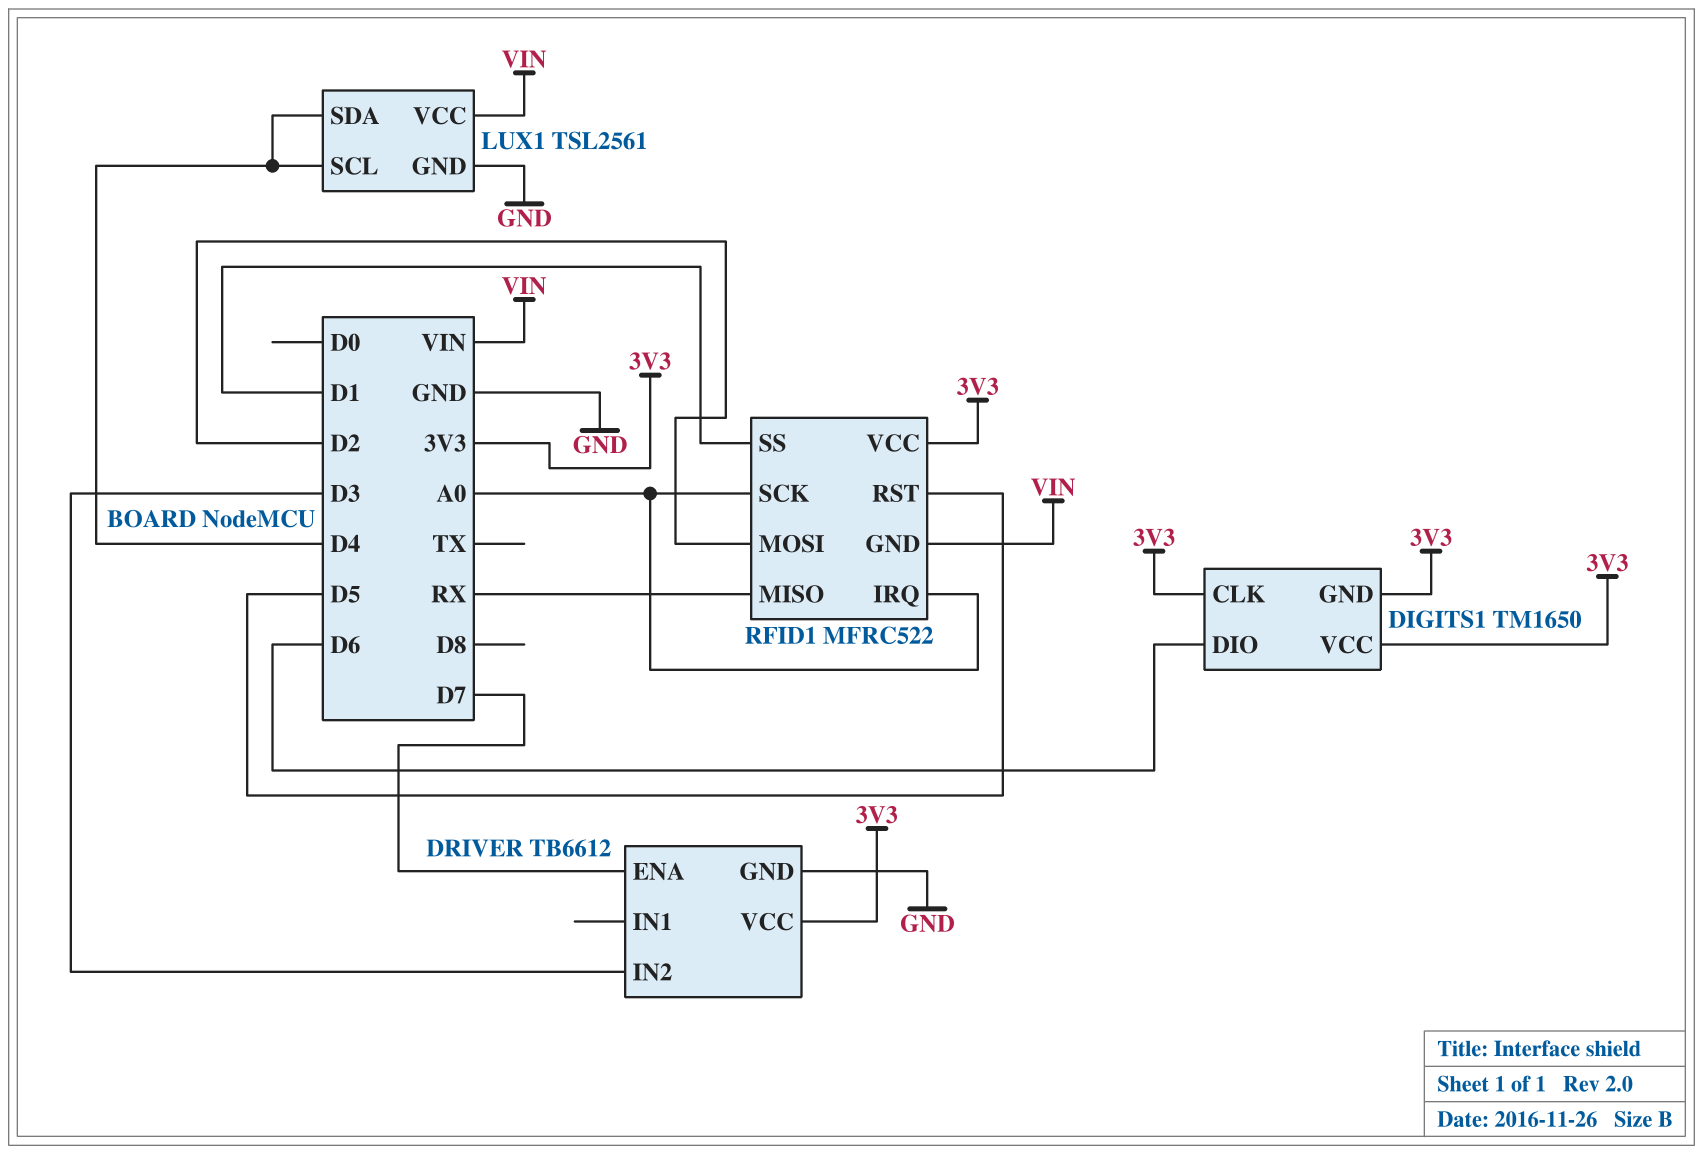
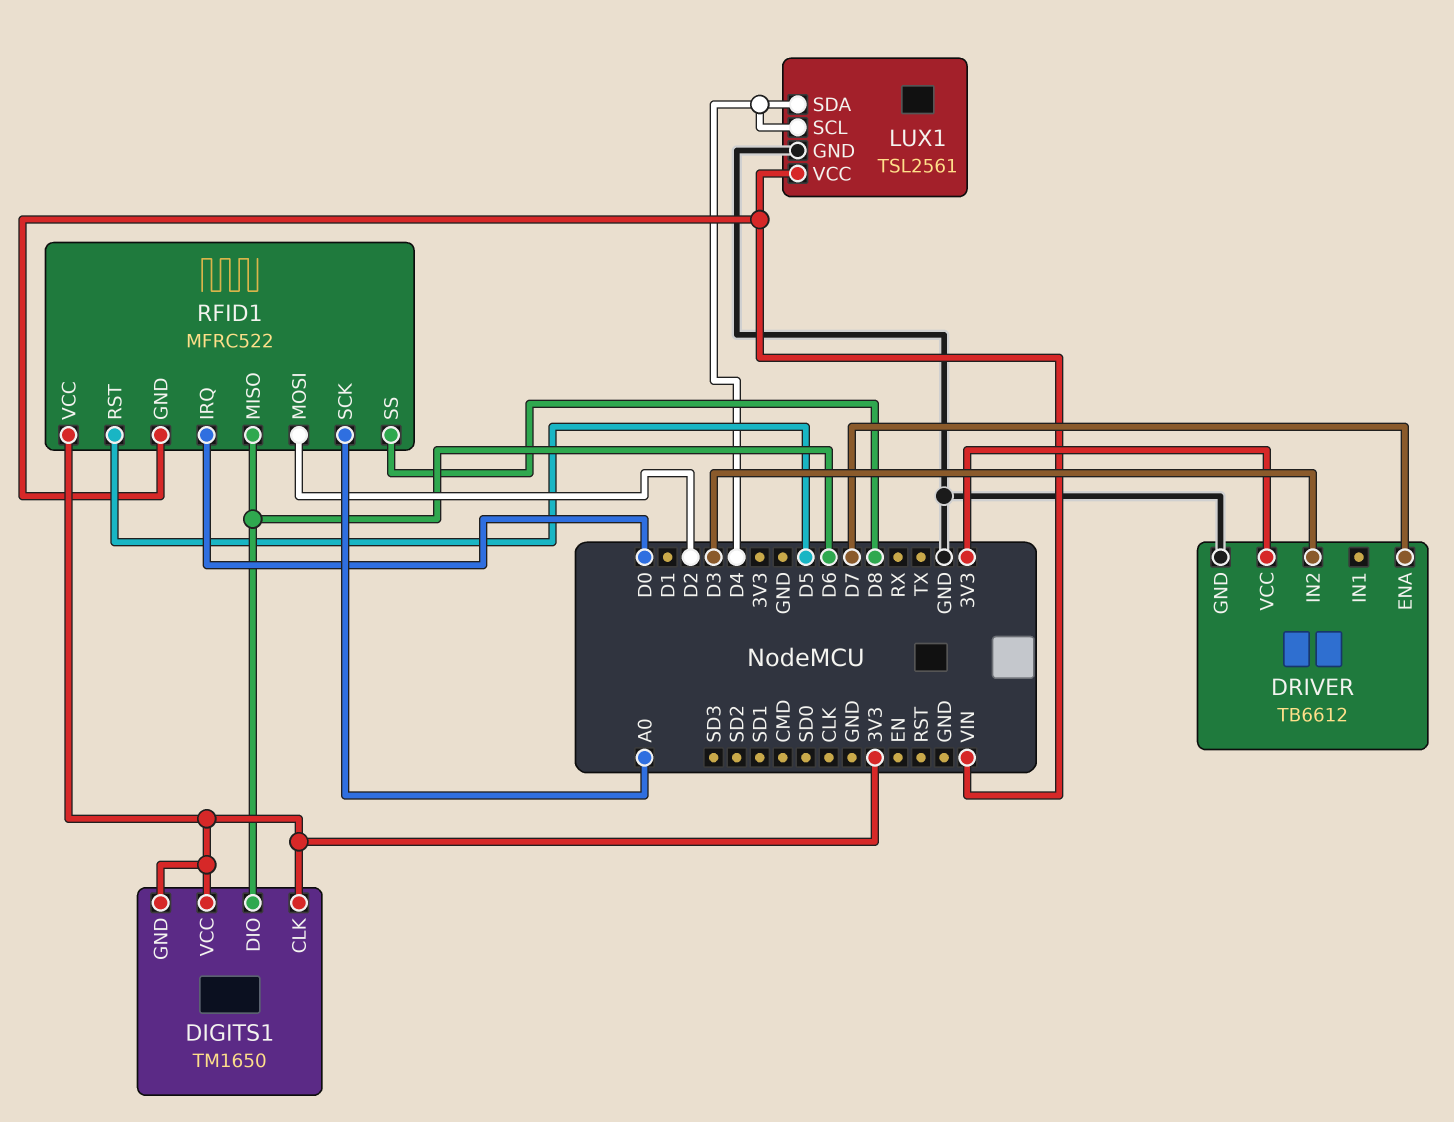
RFID1 pin IRQ: A0 -> D0
RFID1 pin MISO: RX -> D6
RFID1 pin SS: D1 -> D8

